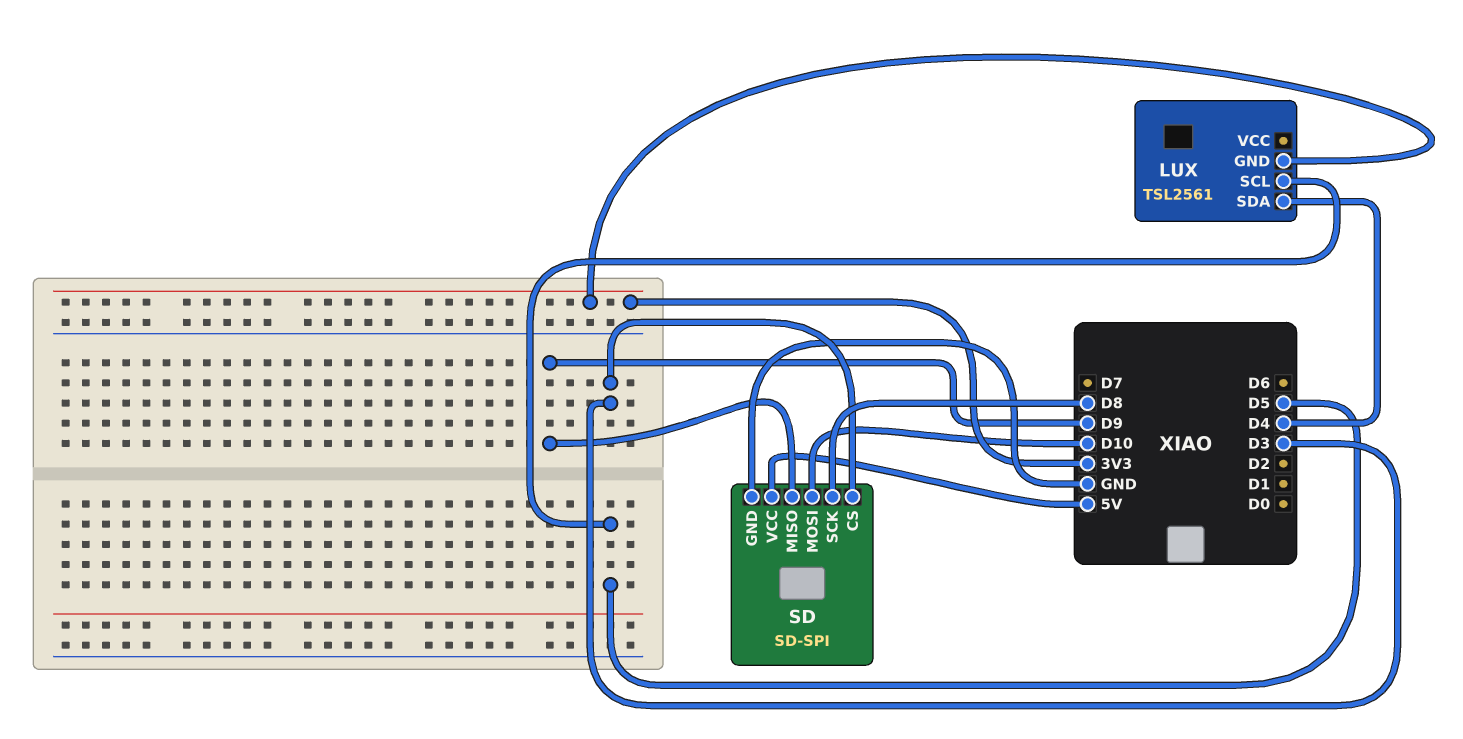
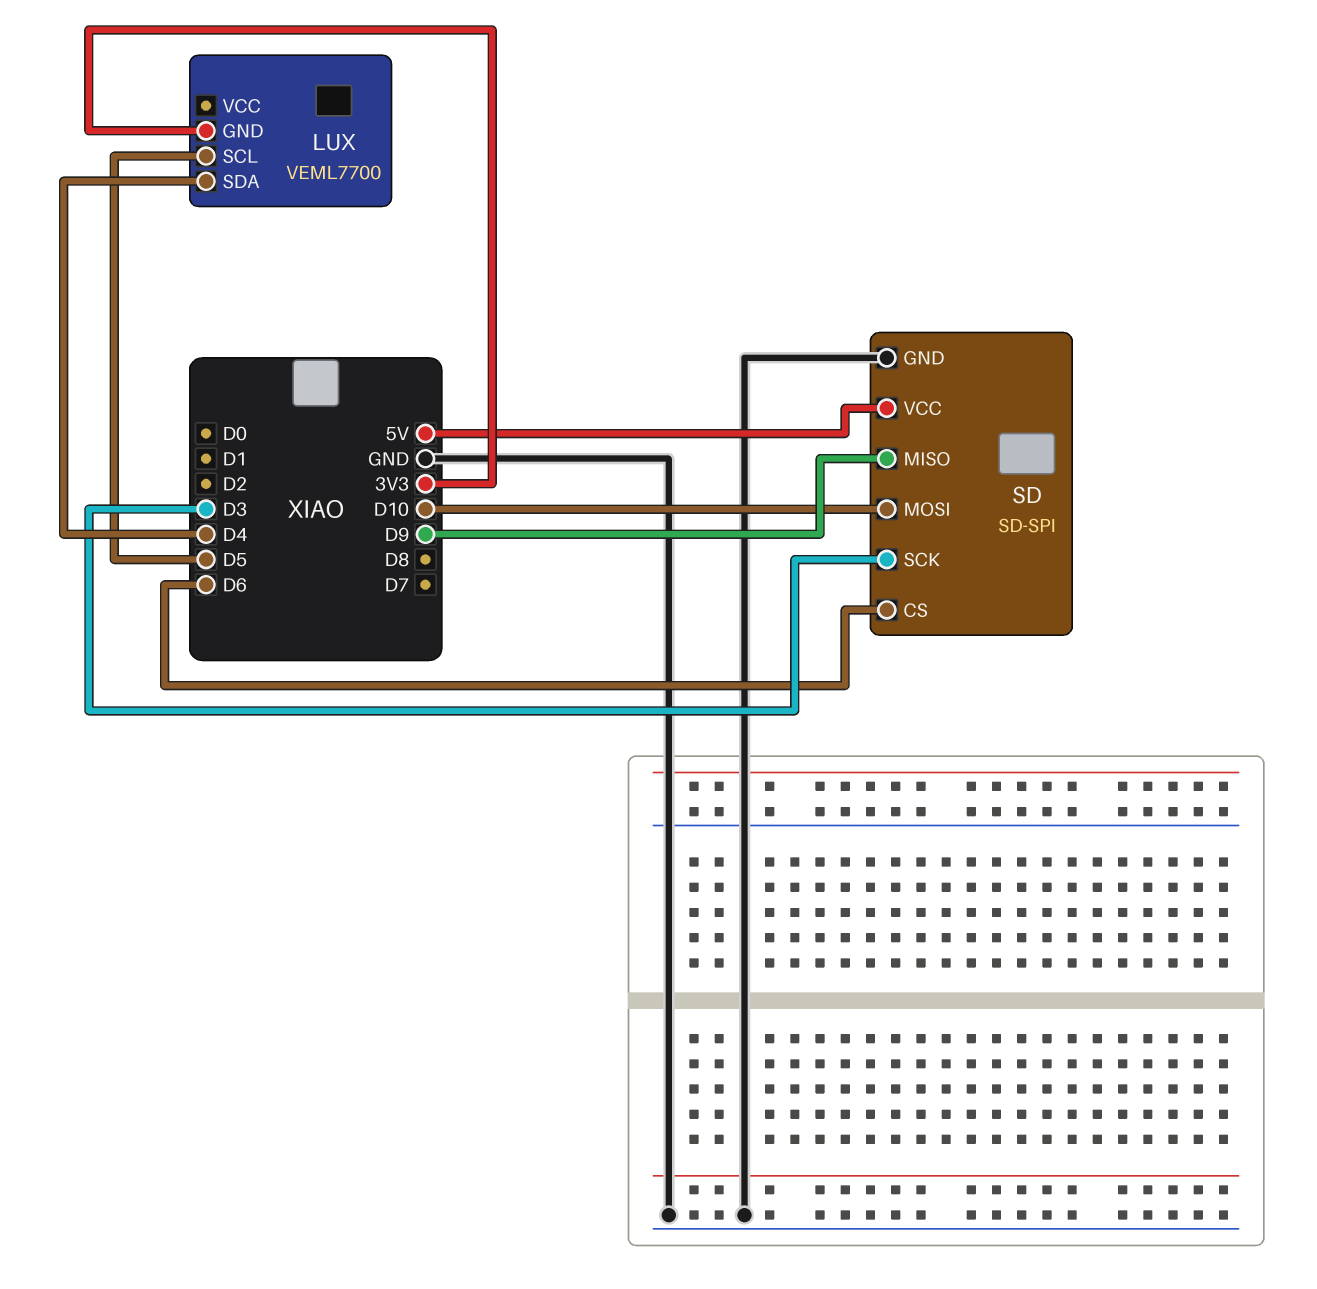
LUX: TSL2561 -> VEML7700
SD pin CS: D3 -> D6
SD pin SCK: D8 -> D3

